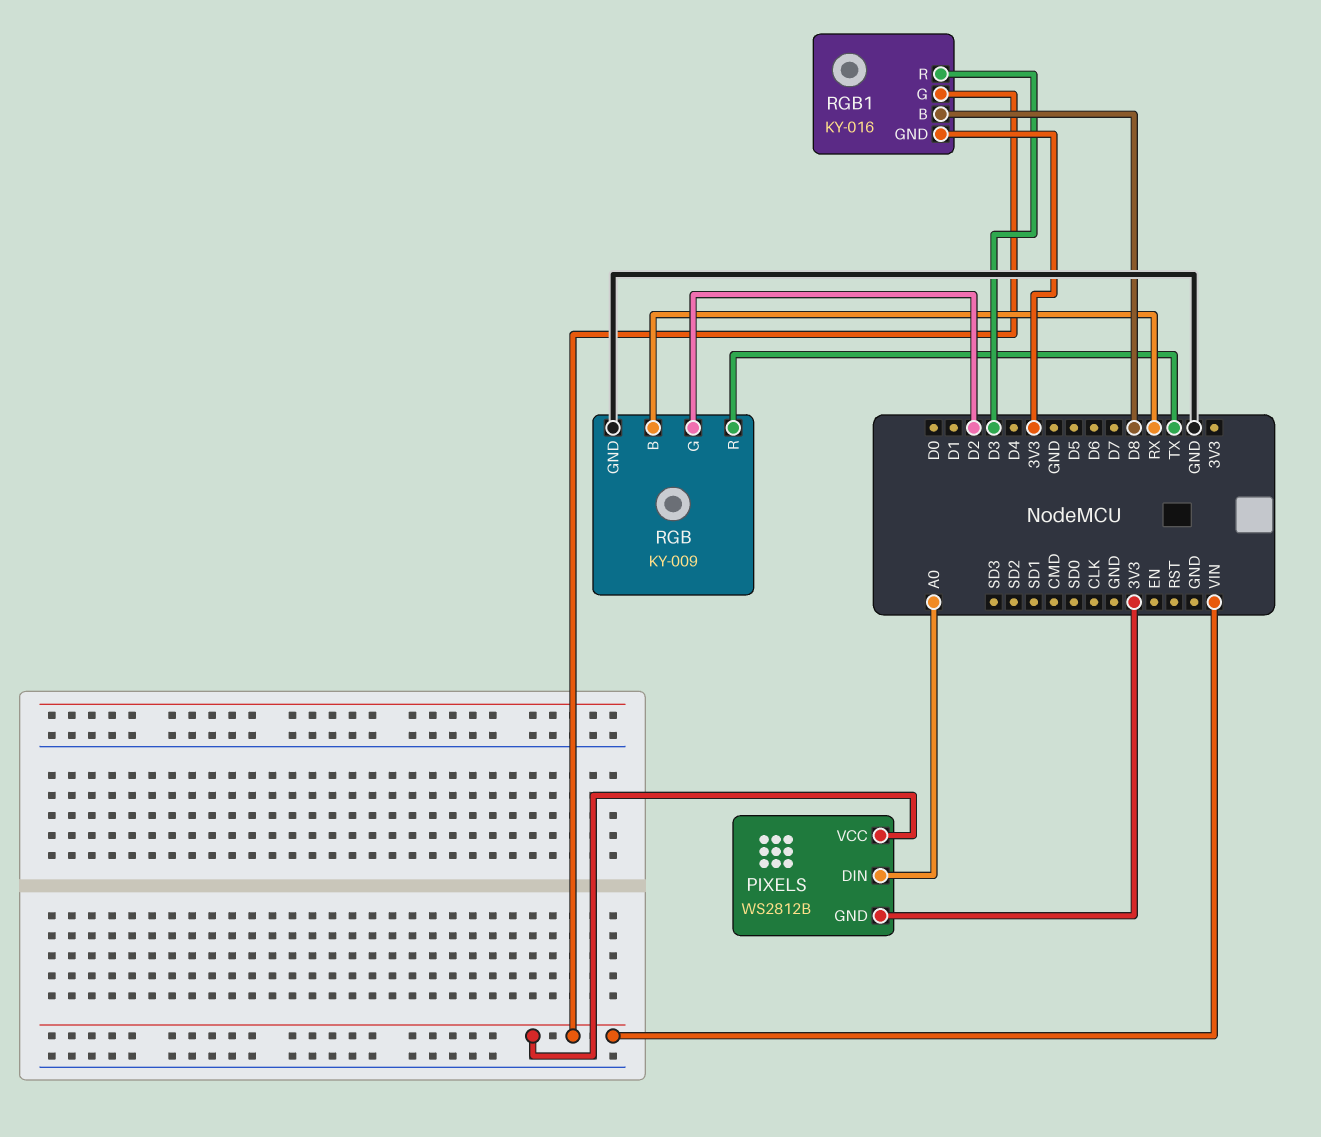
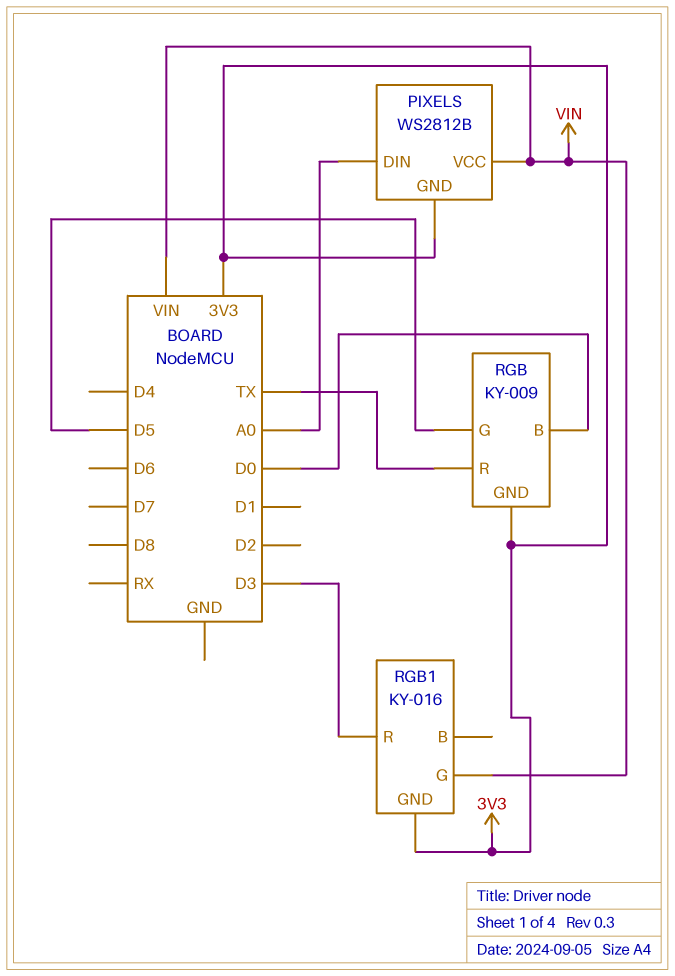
RGB pin B: RX -> D0
RGB pin G: D2 -> D5
RGB pin GND: GND -> 3V3
RGB1 pin B: D8 -> none

